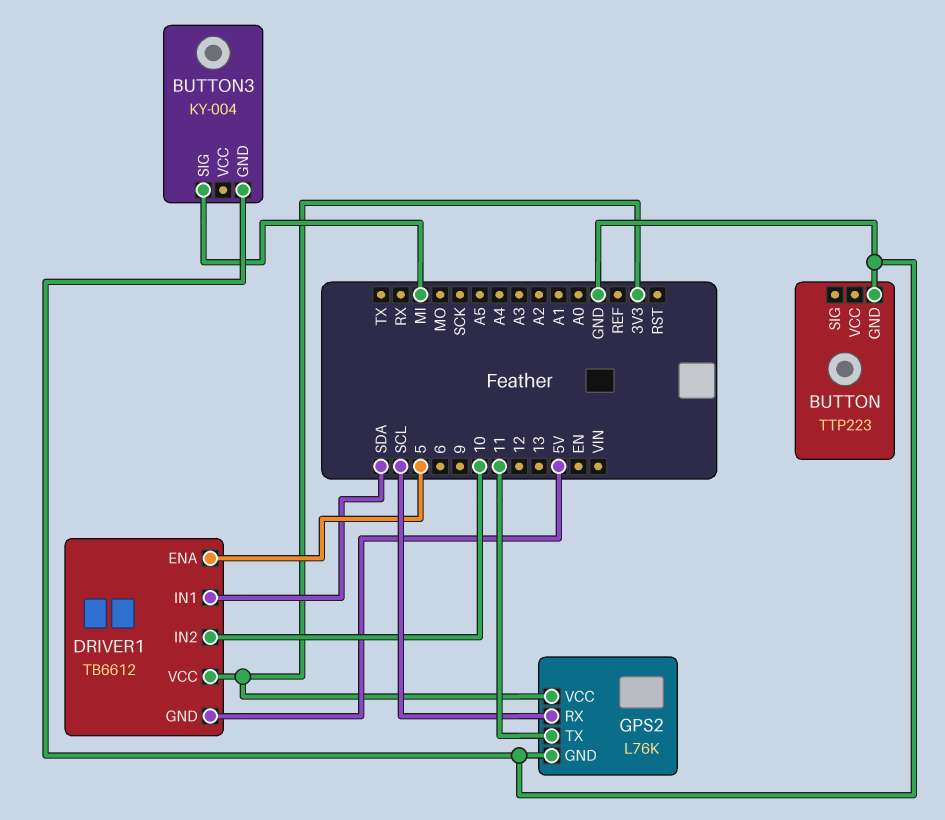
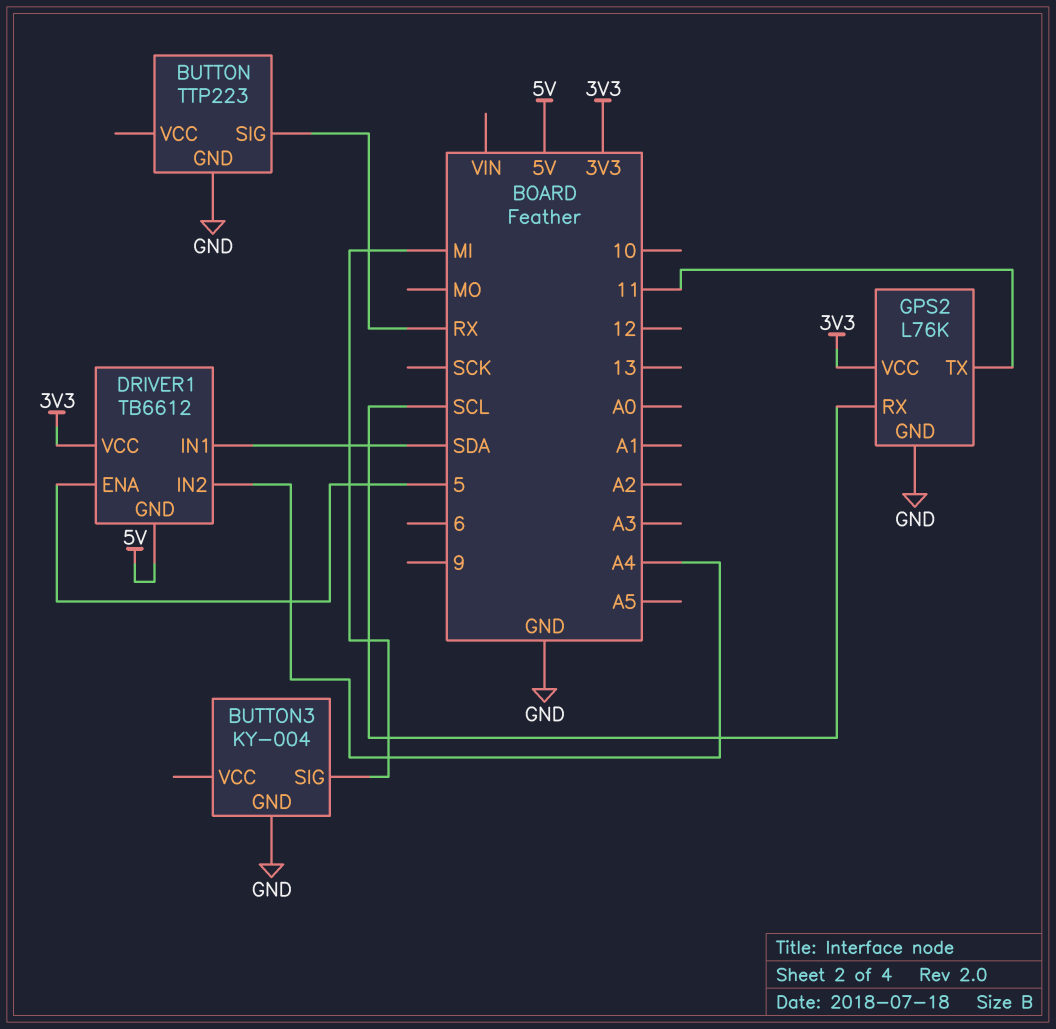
BUTTON pin SIG: none -> RX
DRIVER1 pin IN2: 10 -> A4

